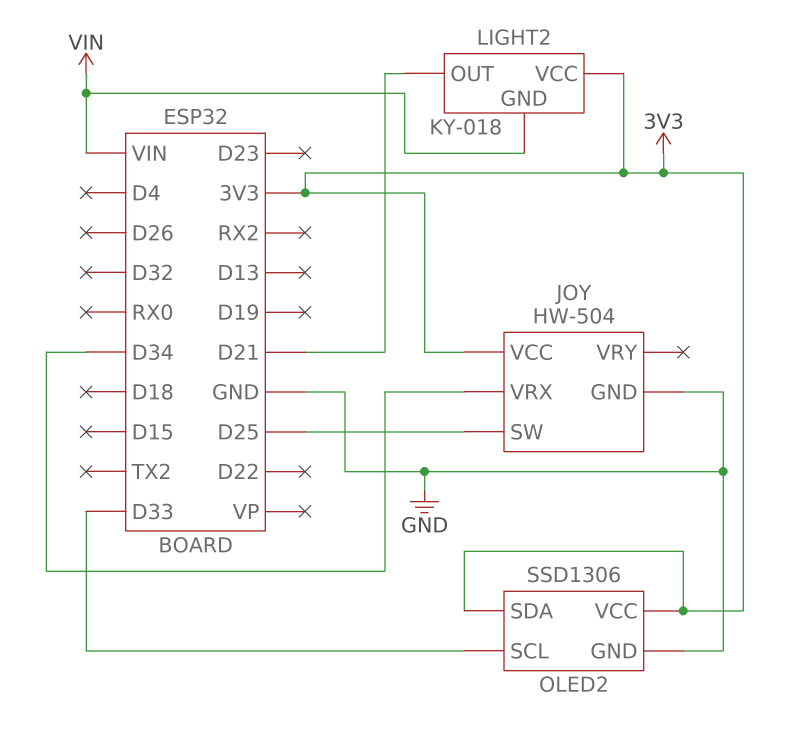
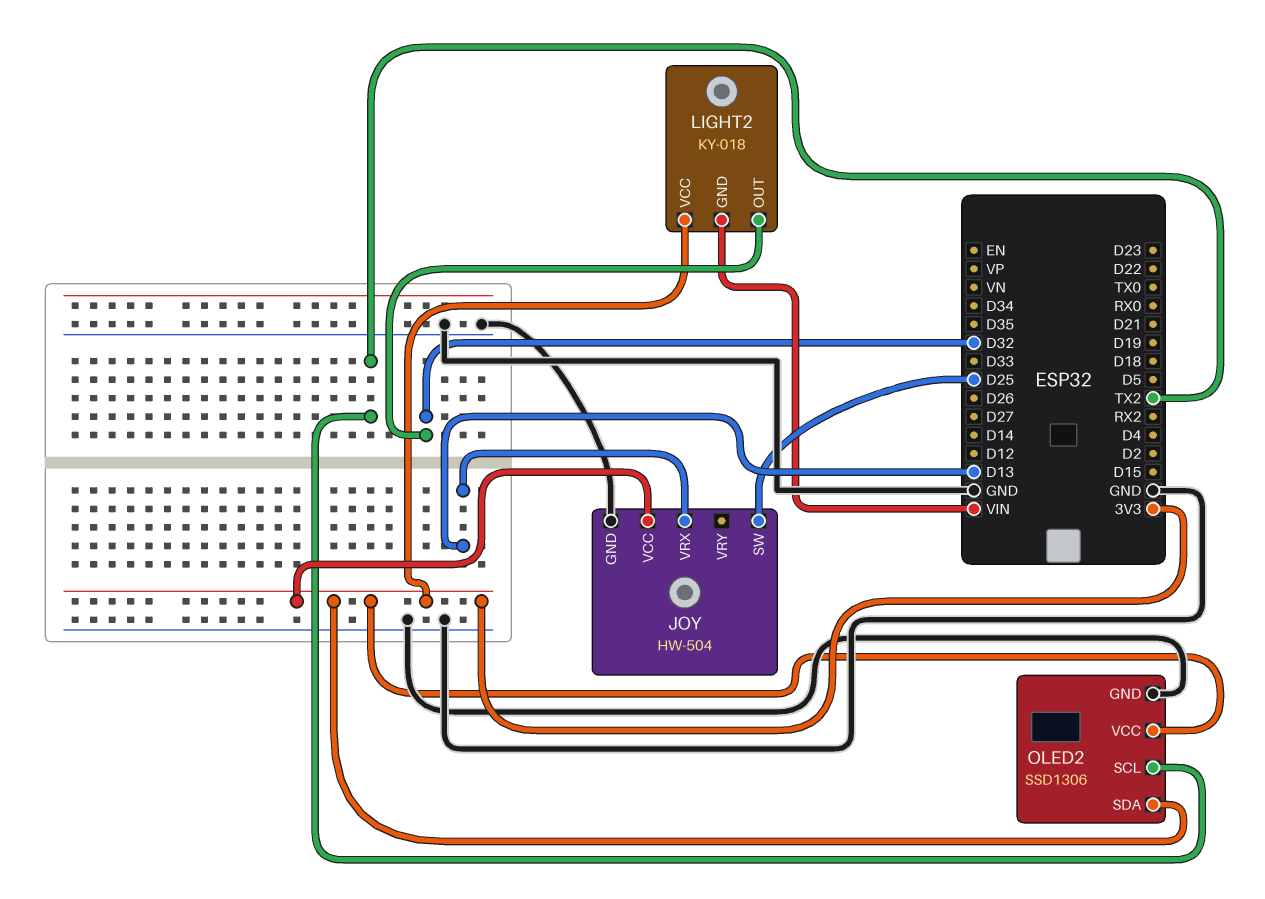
JOY pin VRX: D34 -> D13
LIGHT2 pin OUT: D21 -> D32
OLED2 pin SCL: D33 -> TX2

